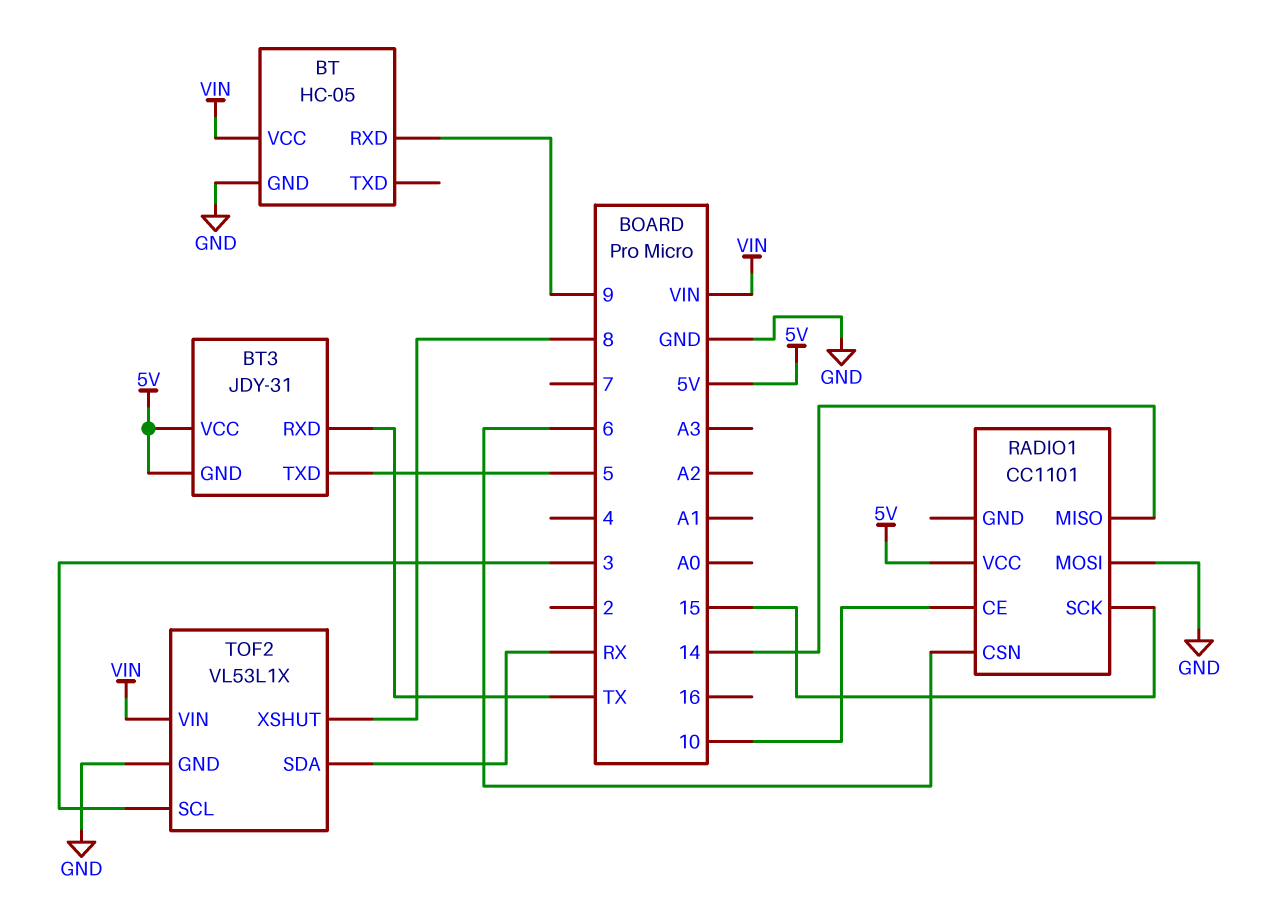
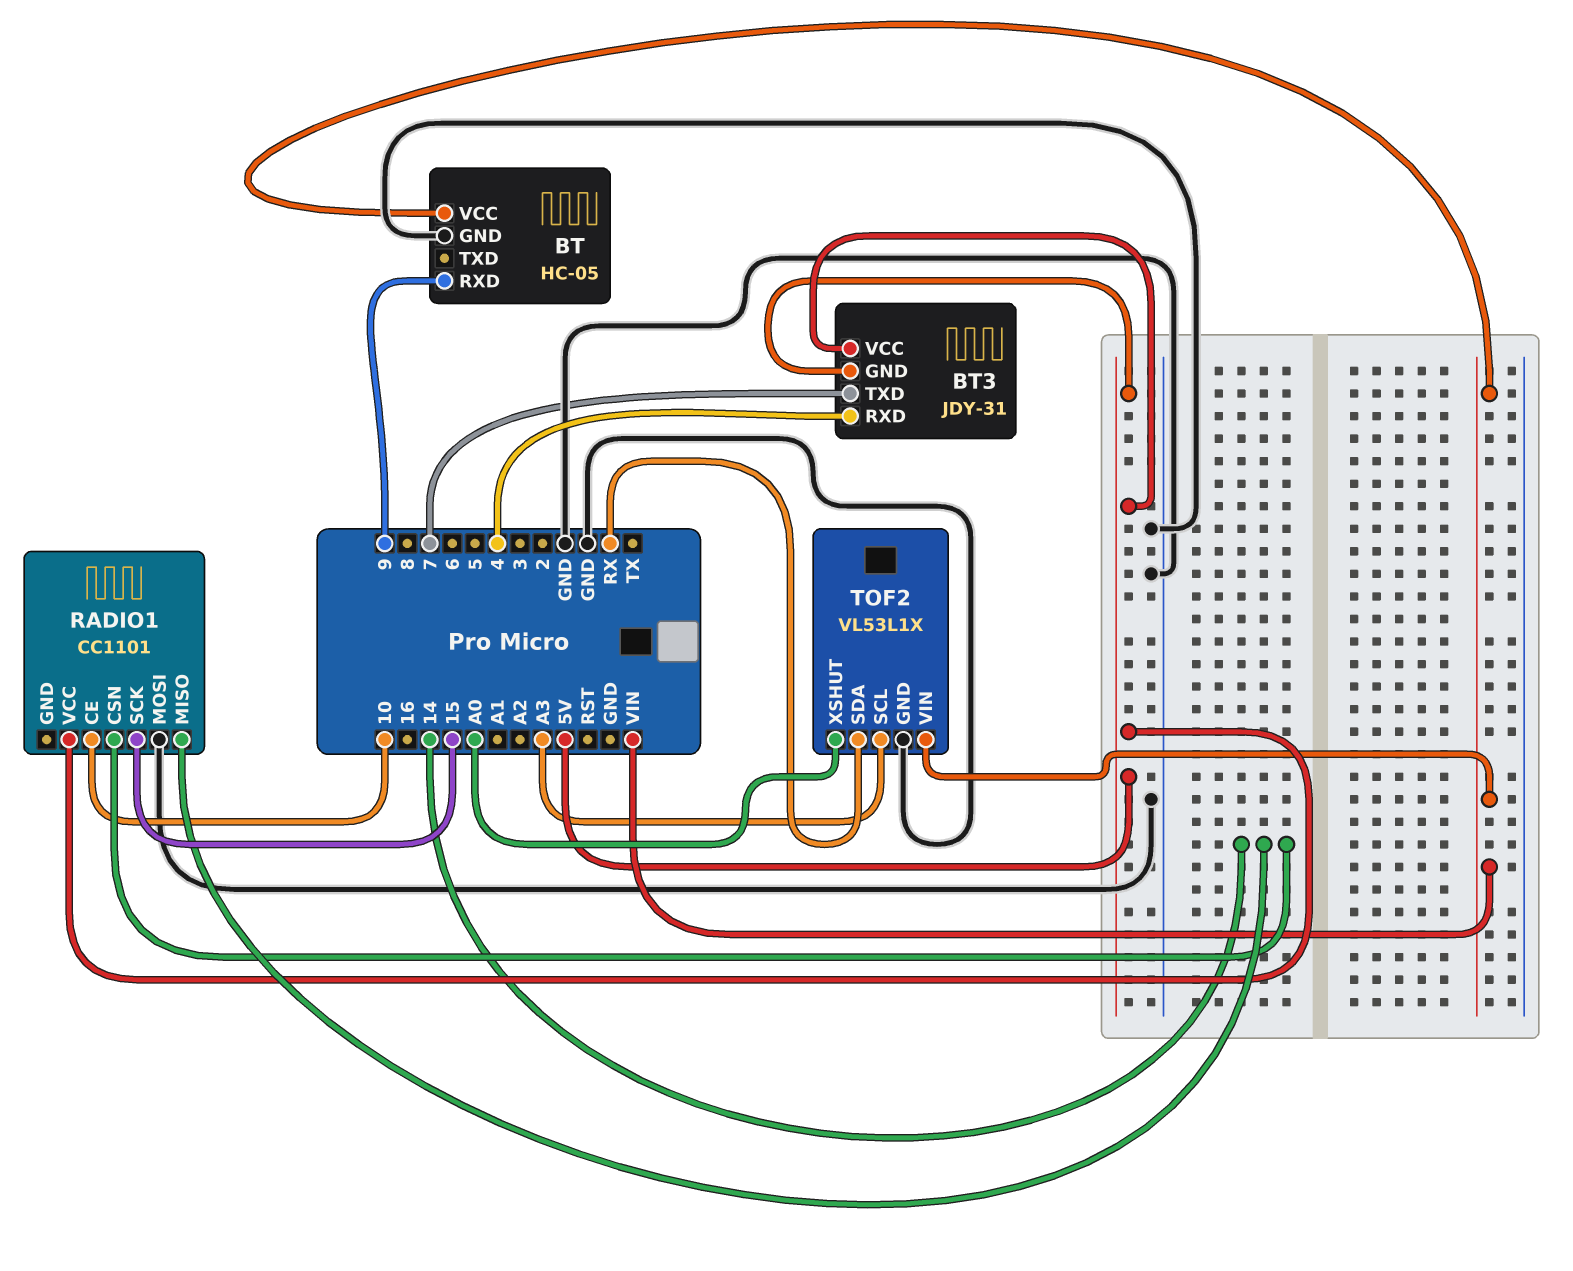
BT3 pin RXD: TX -> 4
BT3 pin TXD: 5 -> 7
RADIO1 pin CSN: 6 -> 14
TOF2 pin SCL: 3 -> A3
TOF2 pin XSHUT: 8 -> A0

